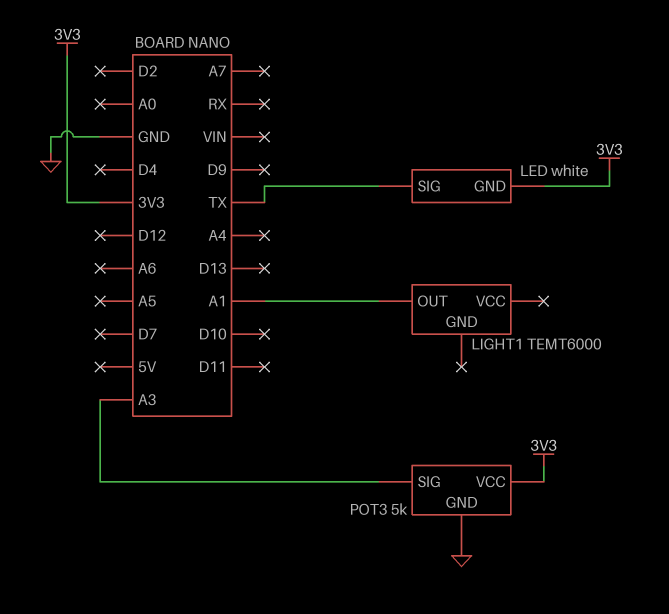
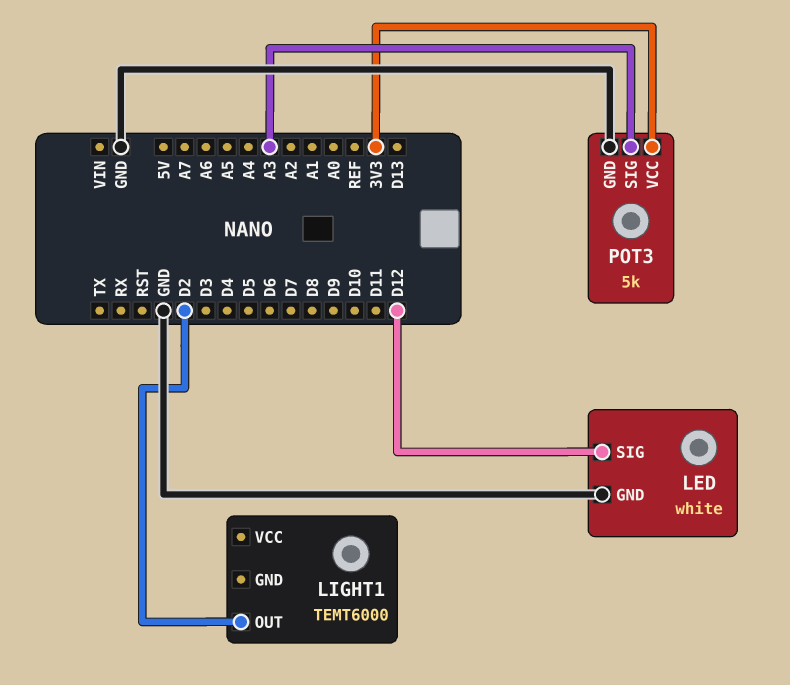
LED pin GND: 3V3 -> GND
LED pin SIG: TX -> D12
LIGHT1 pin OUT: A1 -> D2

